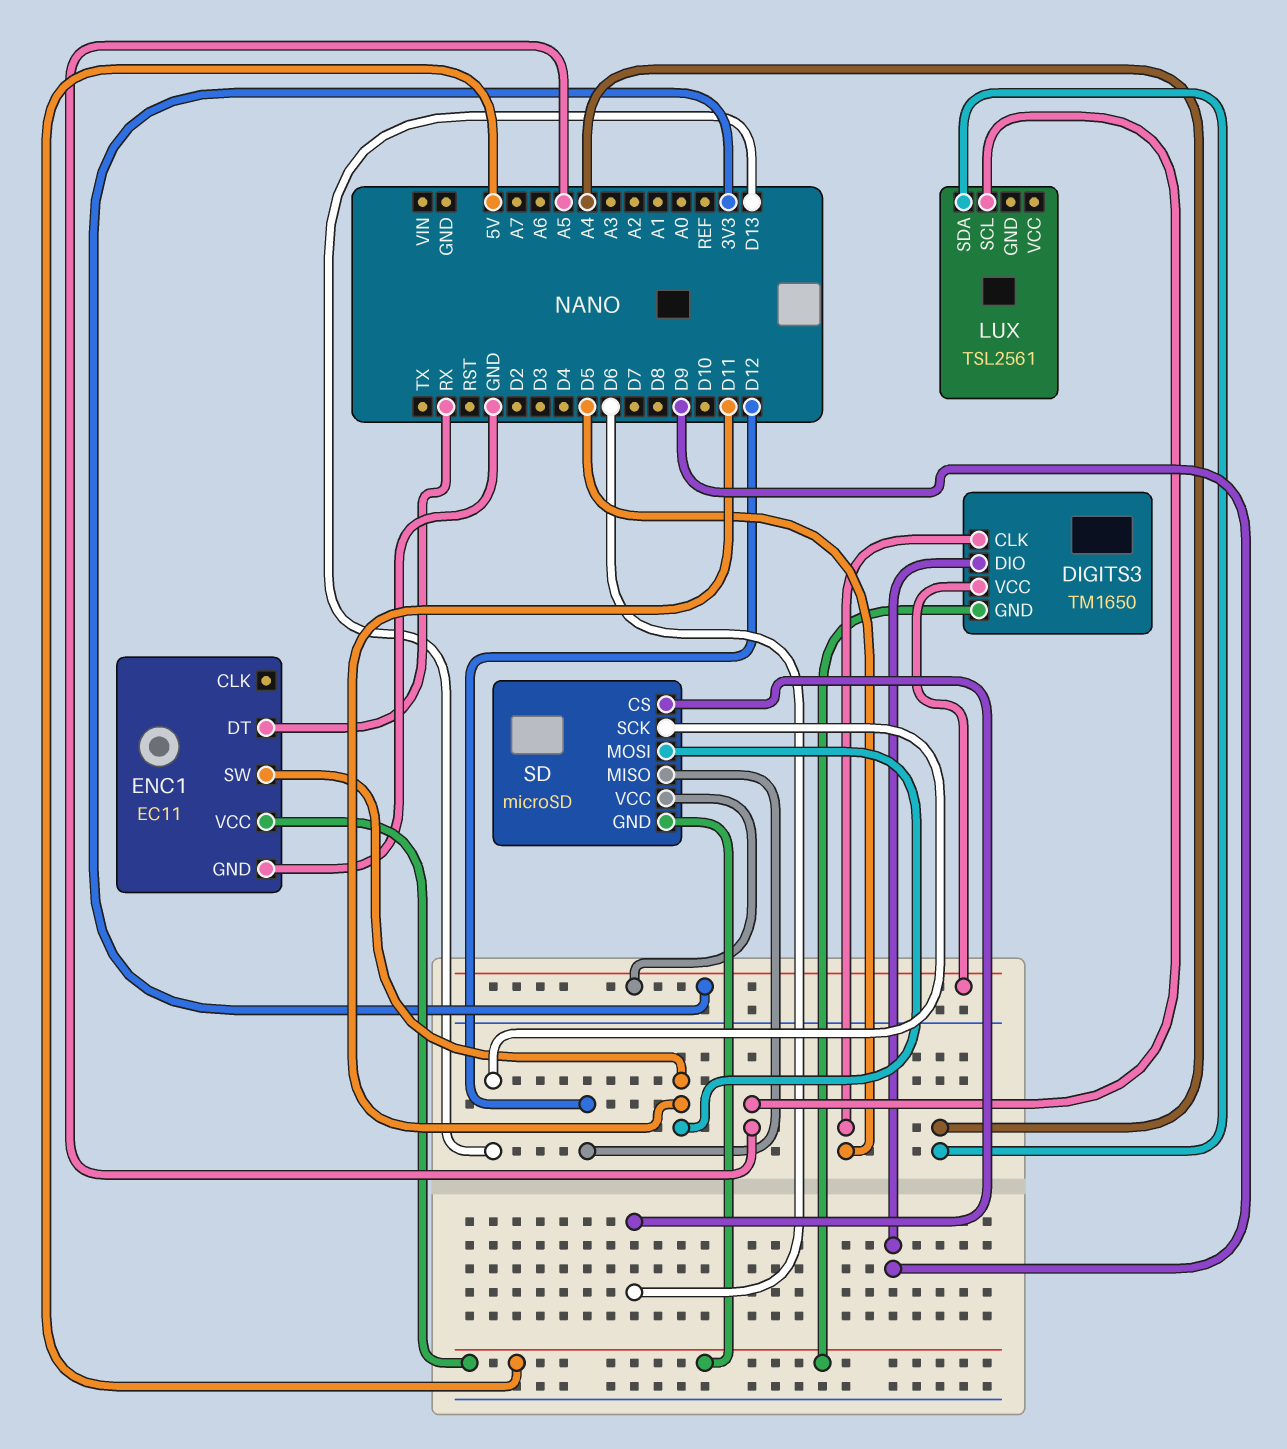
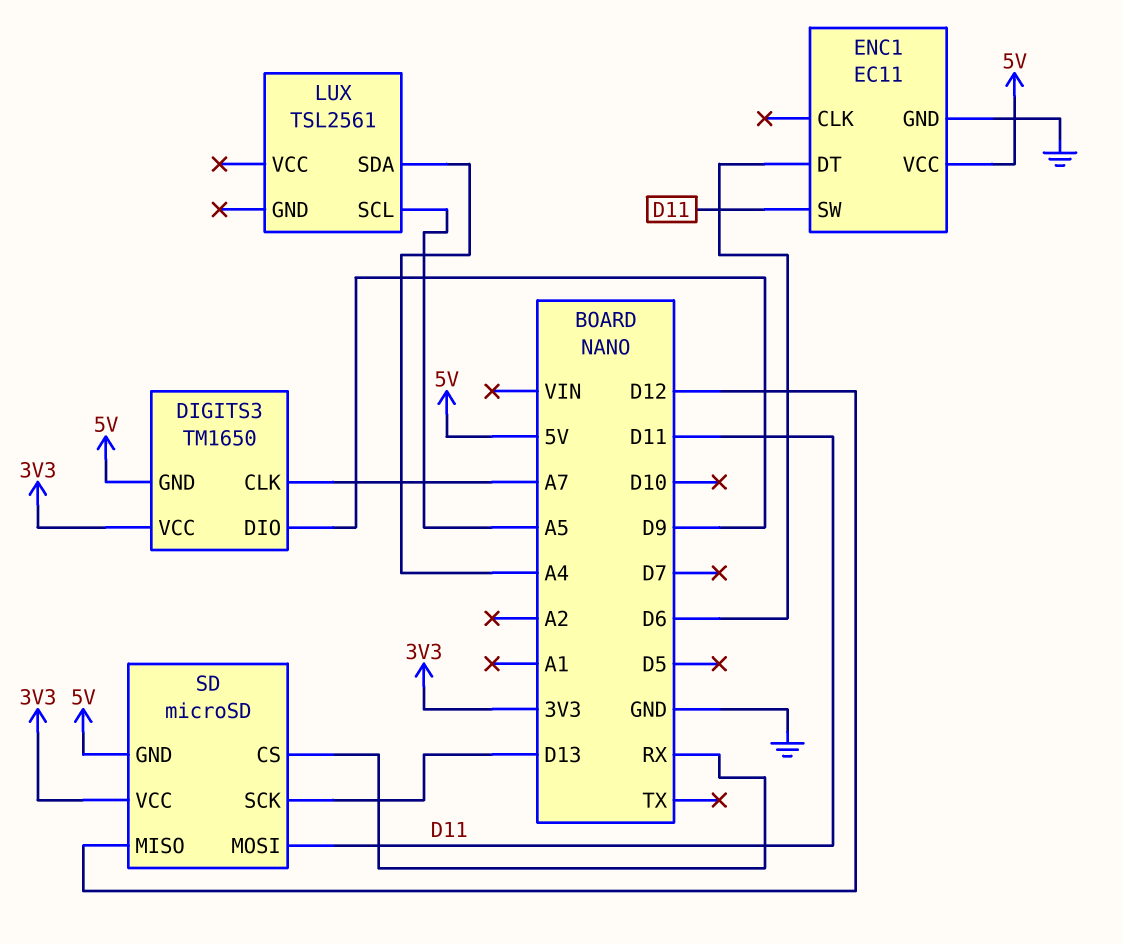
DIGITS3 pin CLK: D5 -> A7
ENC1 pin DT: RX -> D6
SD pin CS: D6 -> RX

